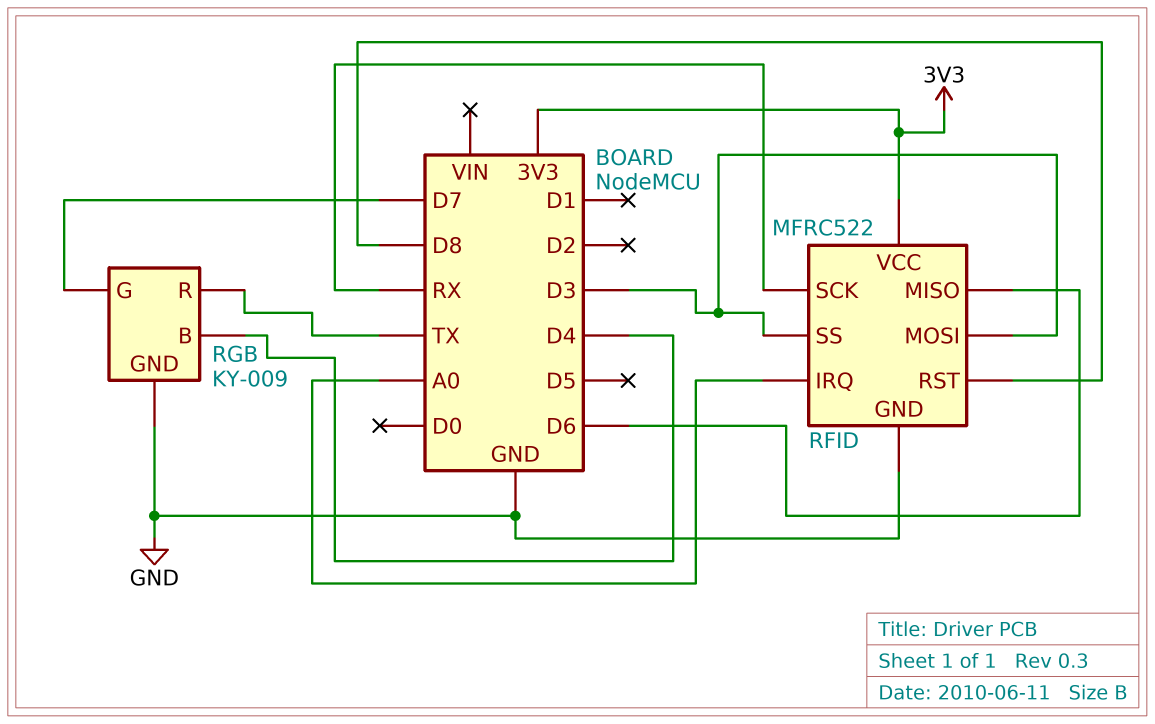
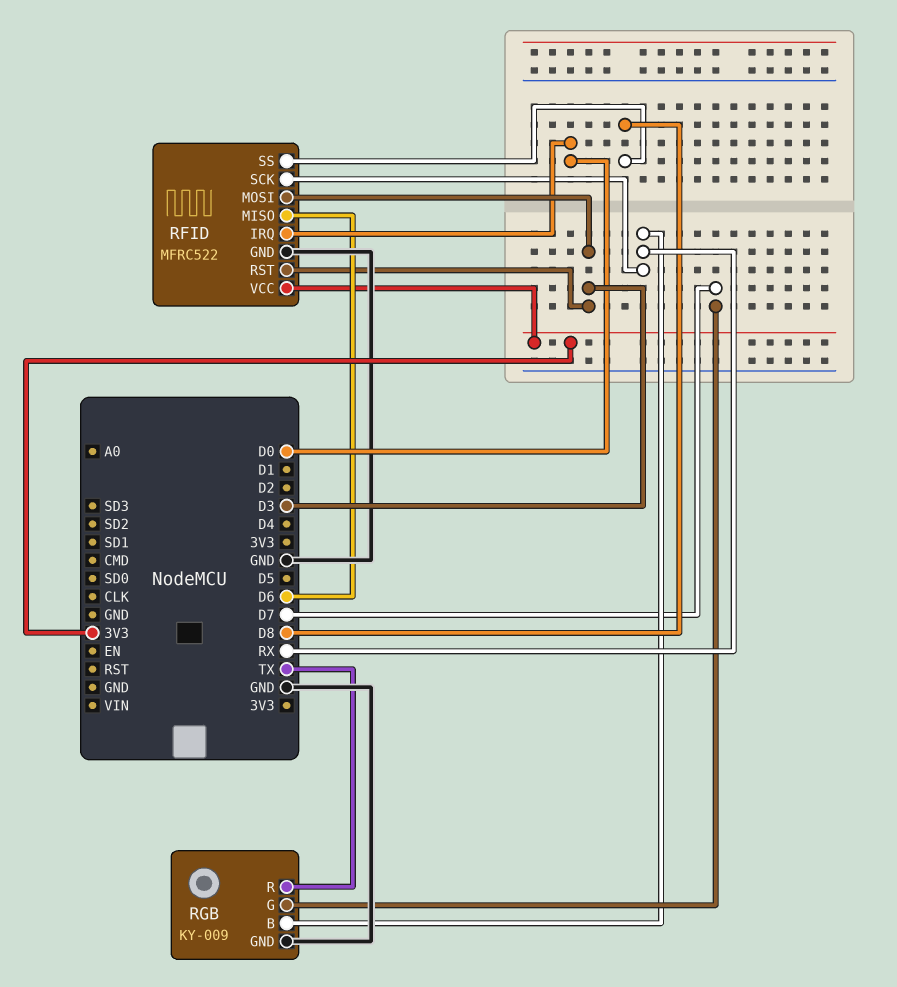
RFID pin IRQ: A0 -> D0
RFID pin RST: D8 -> D3
RFID pin SS: D3 -> D8
RGB pin B: D4 -> RX

